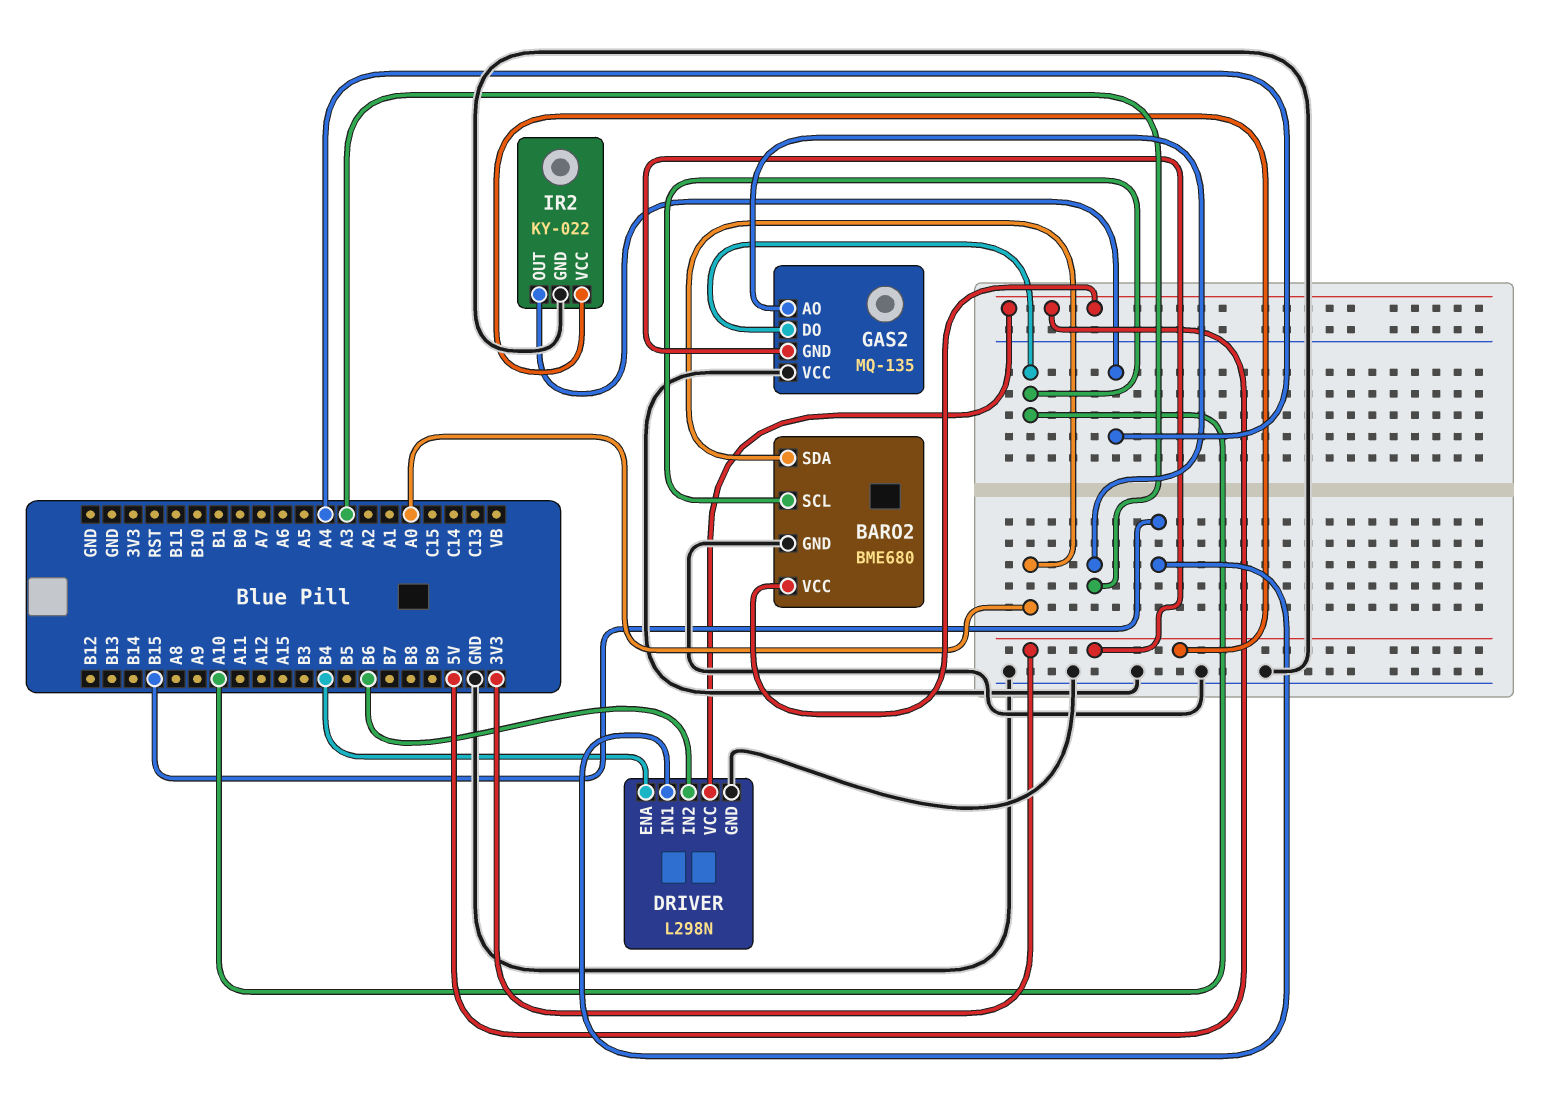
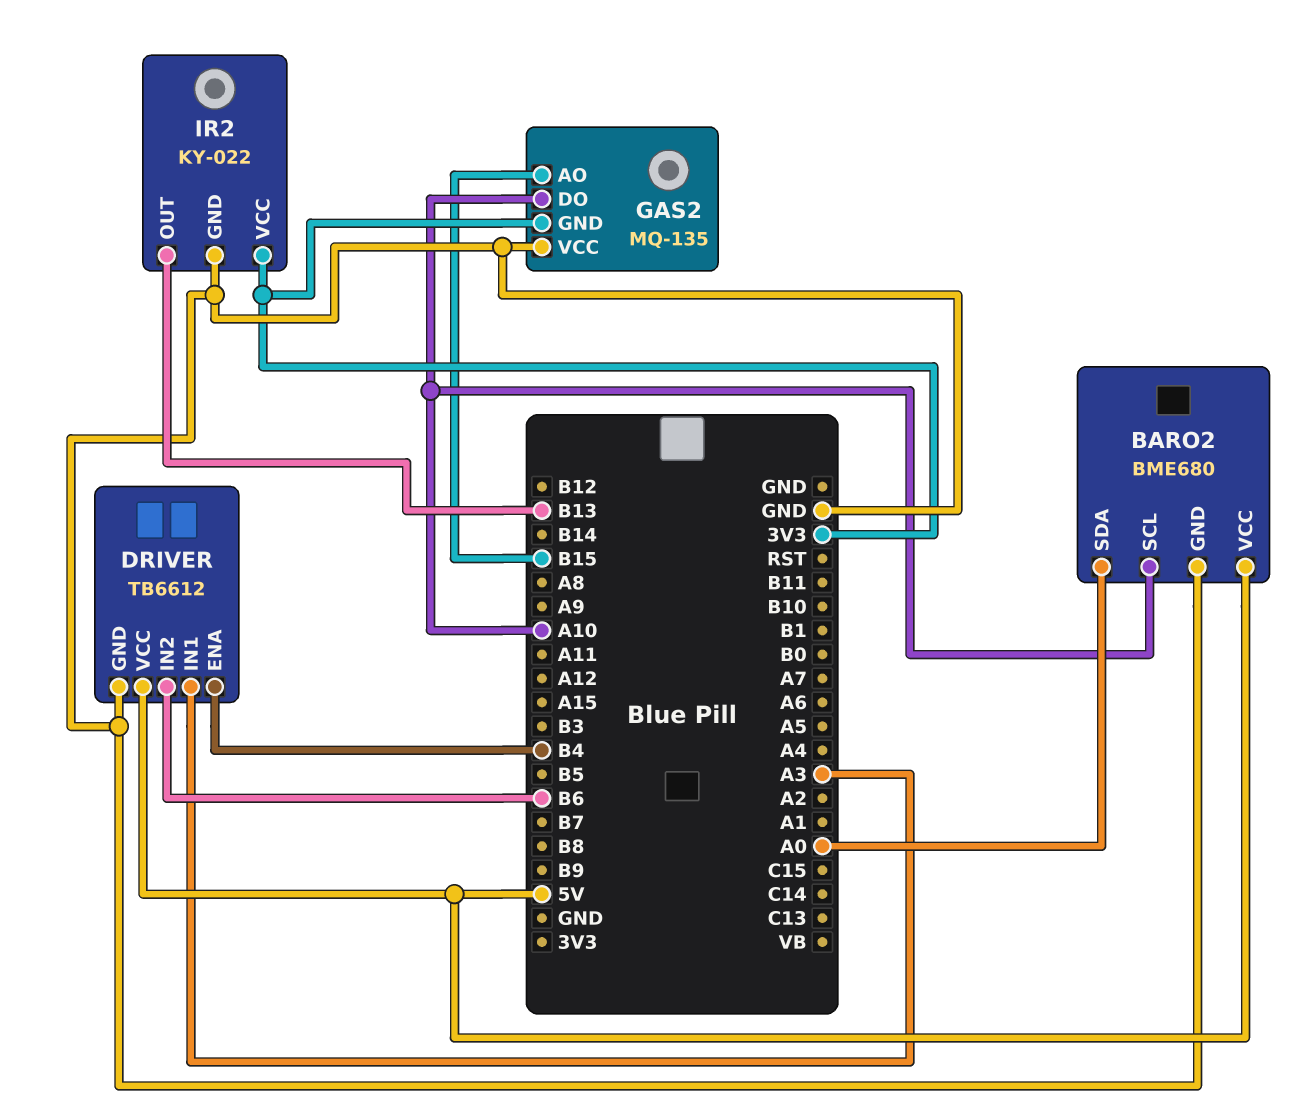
DRIVER: L298N -> TB6612
DRIVER pin IN1: B15 -> A3
GAS2 pin AO: A3 -> B15
IR2 pin OUT: A4 -> B13

